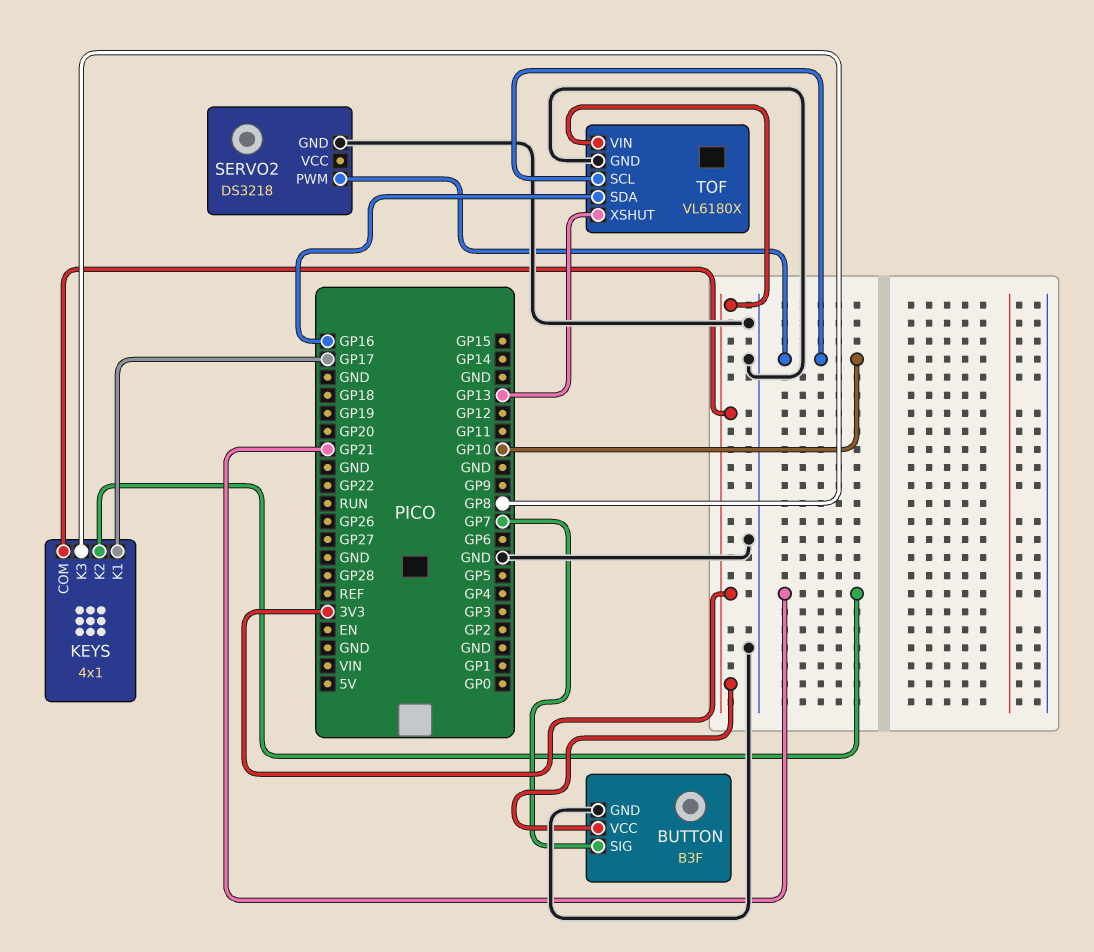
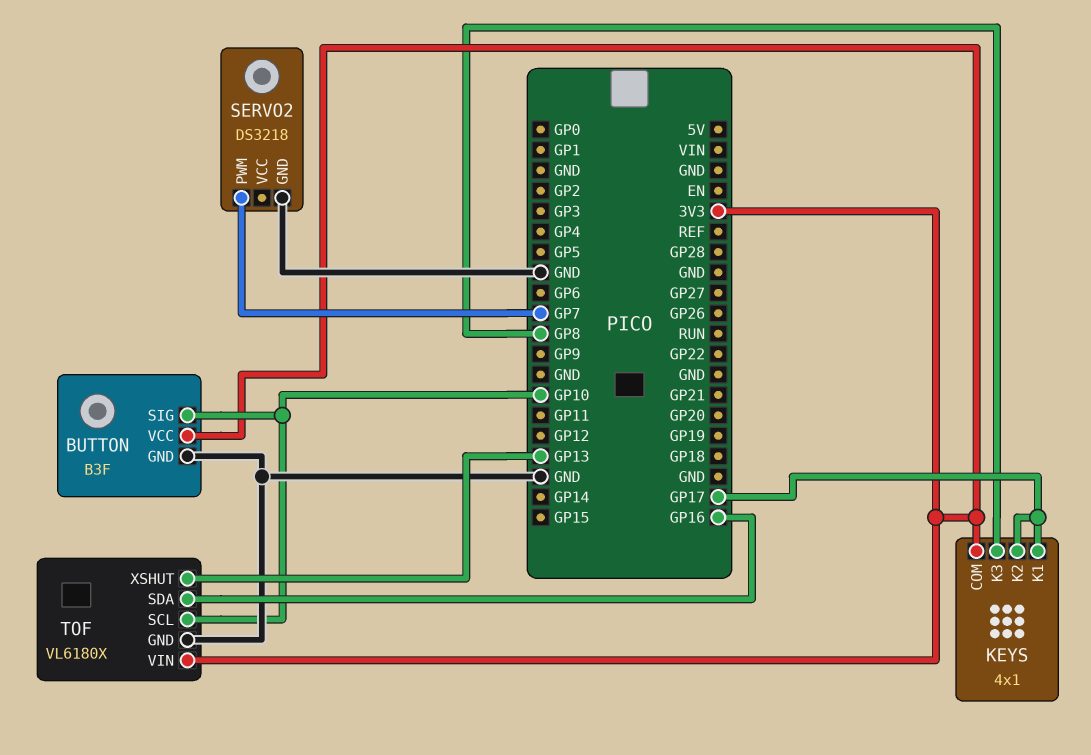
BUTTON pin SIG: GP7 -> GP10
KEYS pin K2: GP21 -> GP17
SERVO2 pin PWM: GP10 -> GP7

